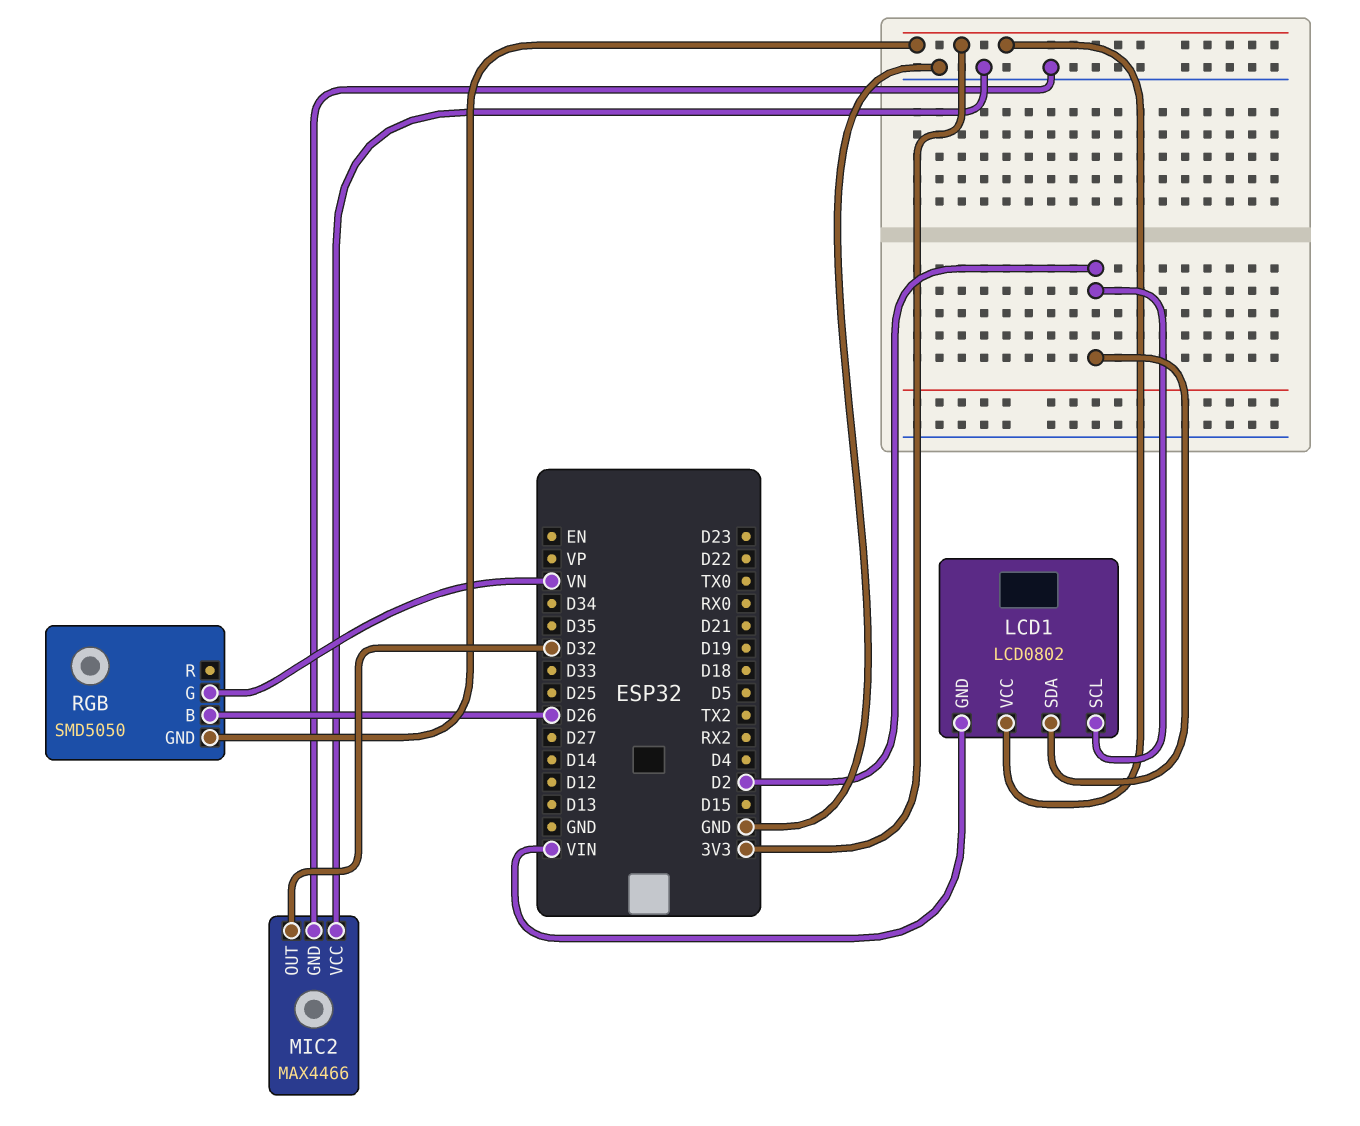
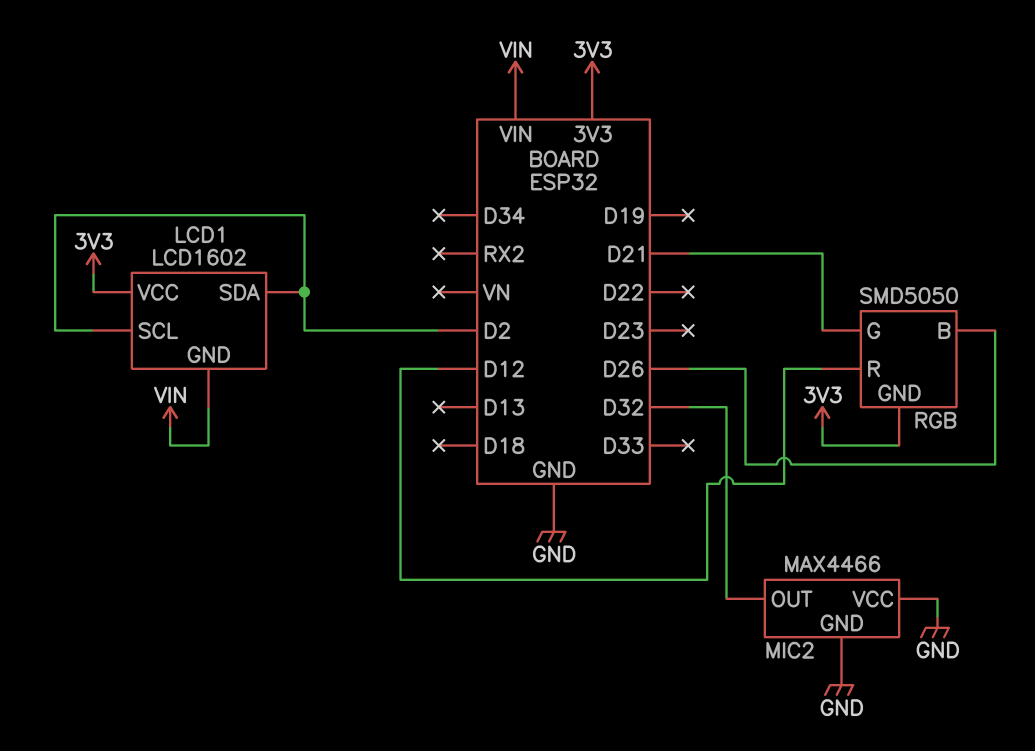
LCD1: LCD0802 -> LCD1602
RGB pin G: VN -> D21
RGB pin R: none -> D12

